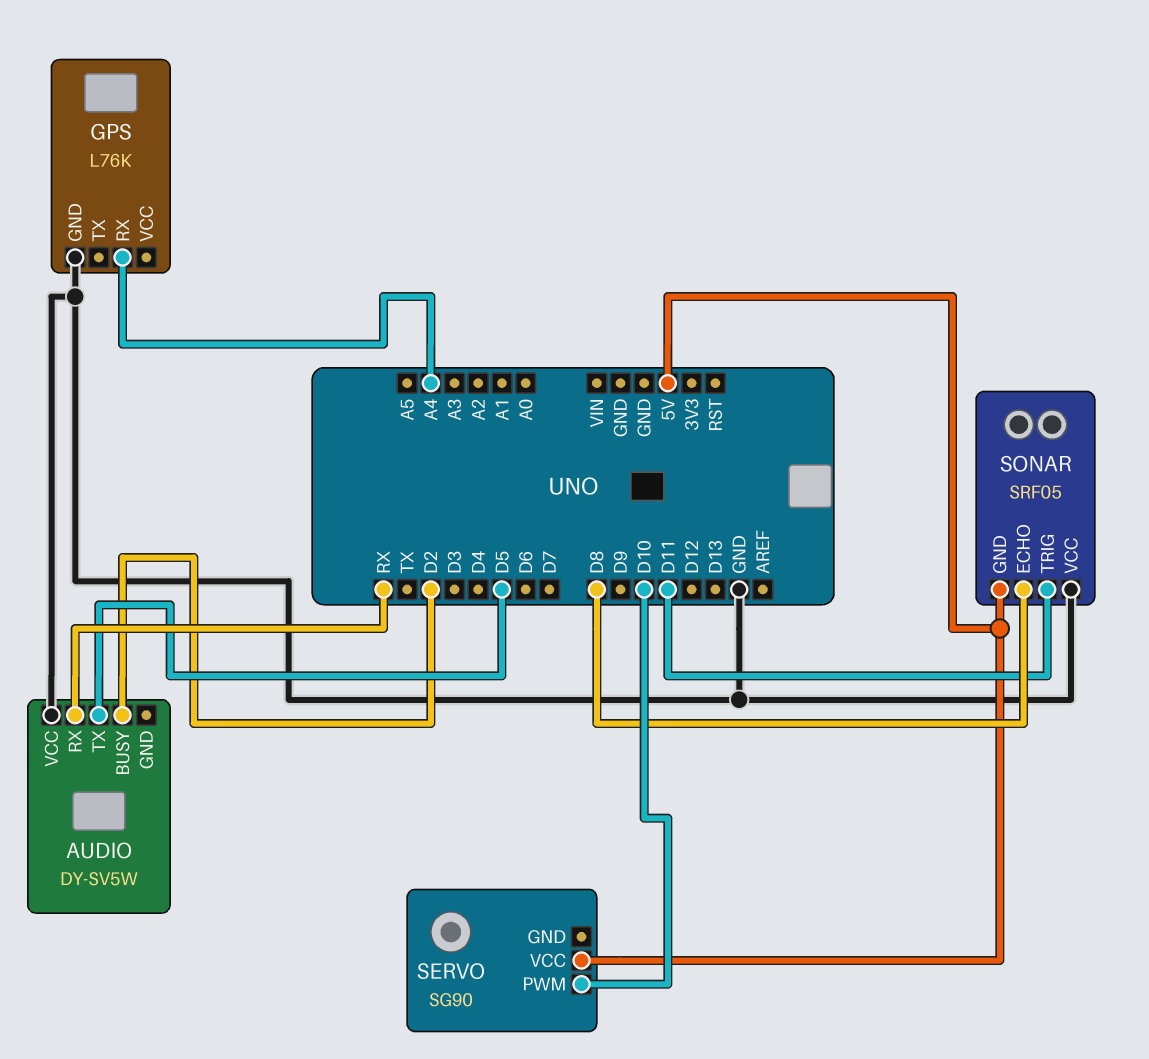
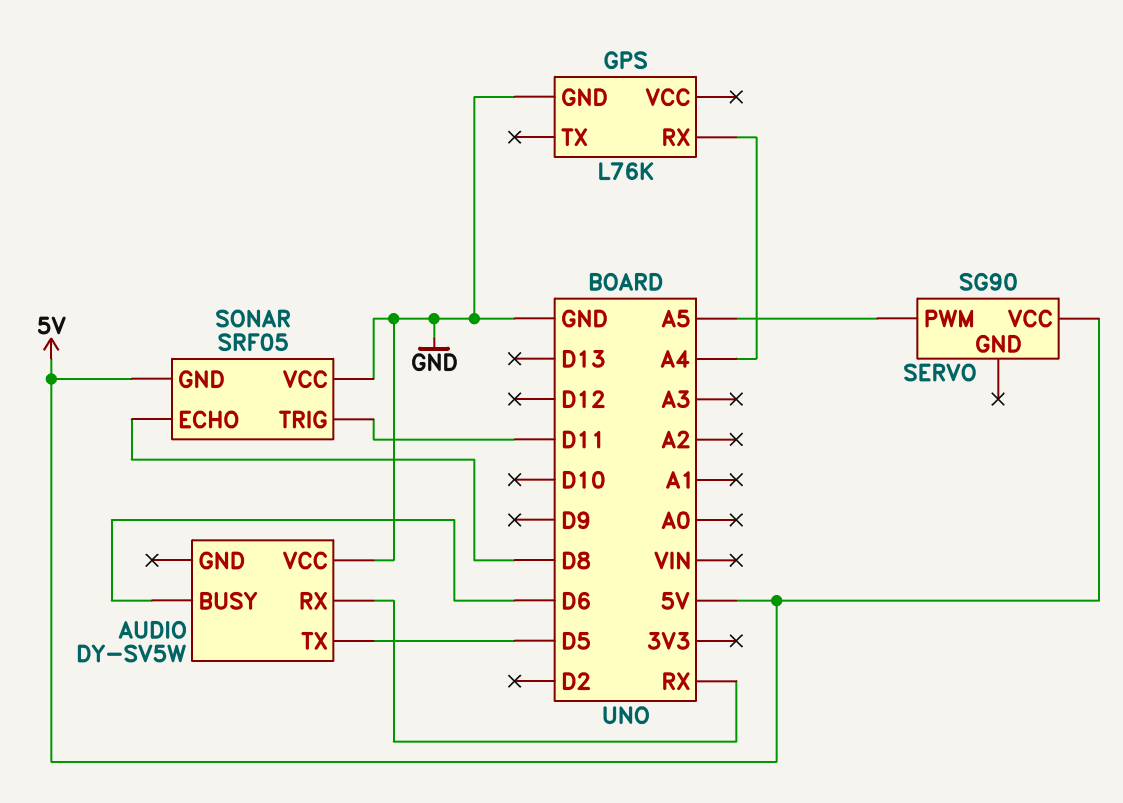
AUDIO pin BUSY: D2 -> D6
SERVO pin PWM: D10 -> A5

